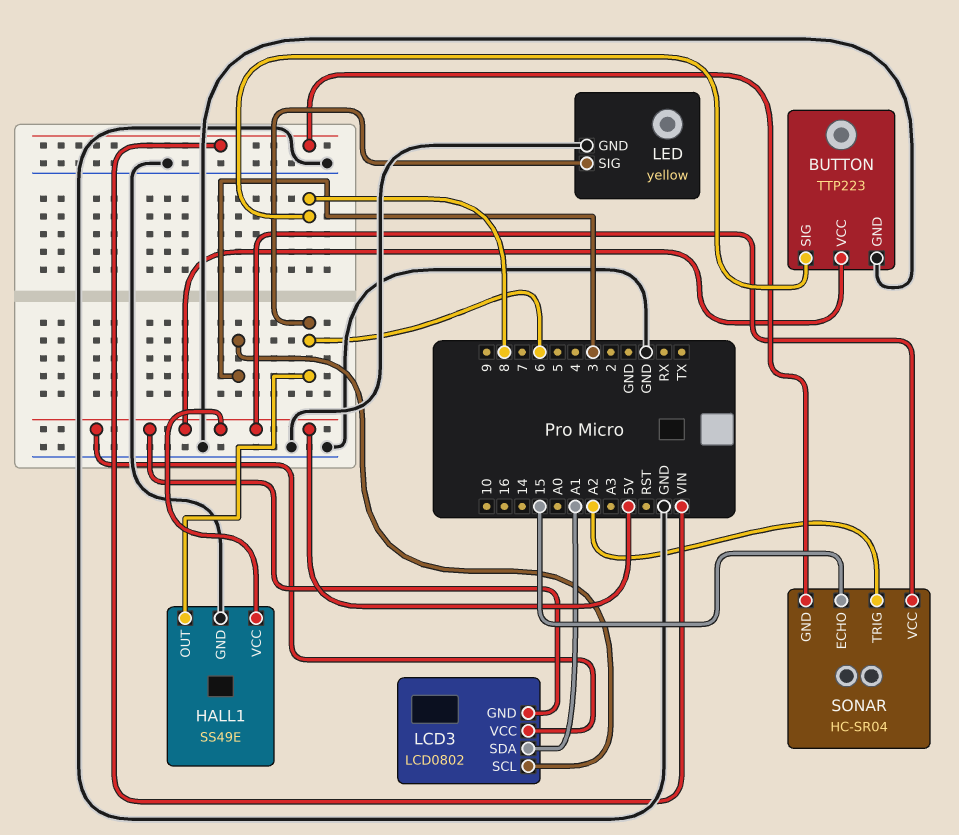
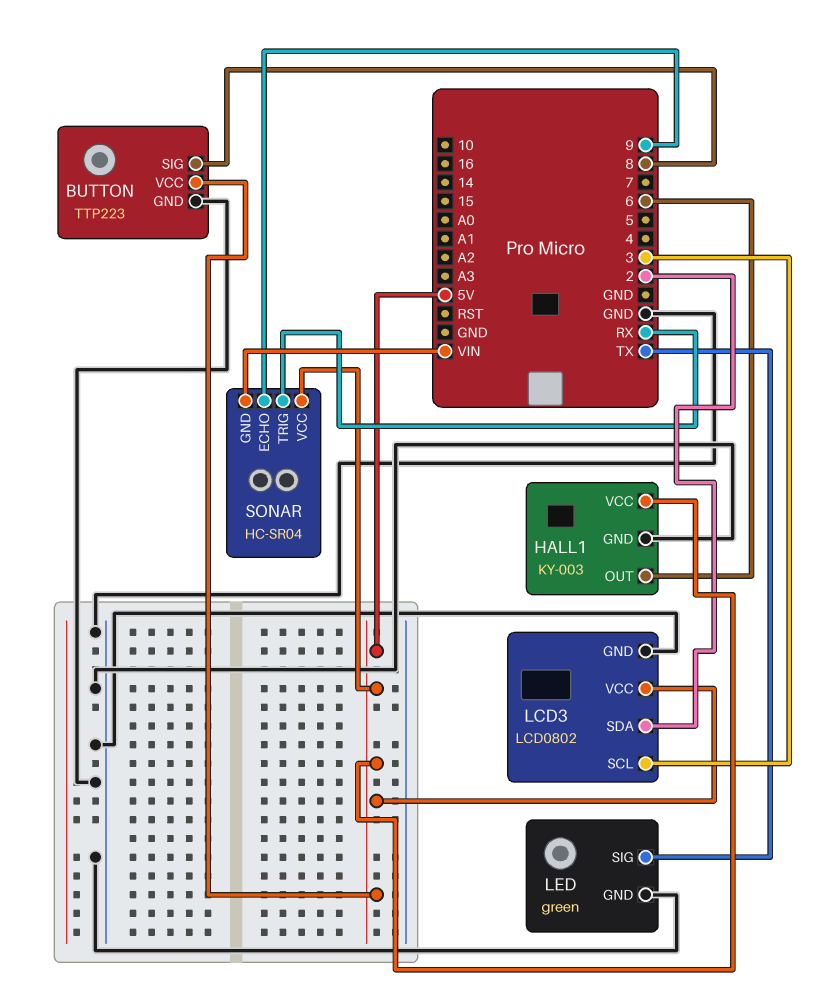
HALL1: SS49E -> KY-003
LCD3 pin GND: 5V -> GND
LCD3 pin SDA: A1 -> 2
LED: yellow -> green
LED pin SIG: 6 -> TX
SONAR pin ECHO: 15 -> 9
SONAR pin TRIG: A2 -> RX

